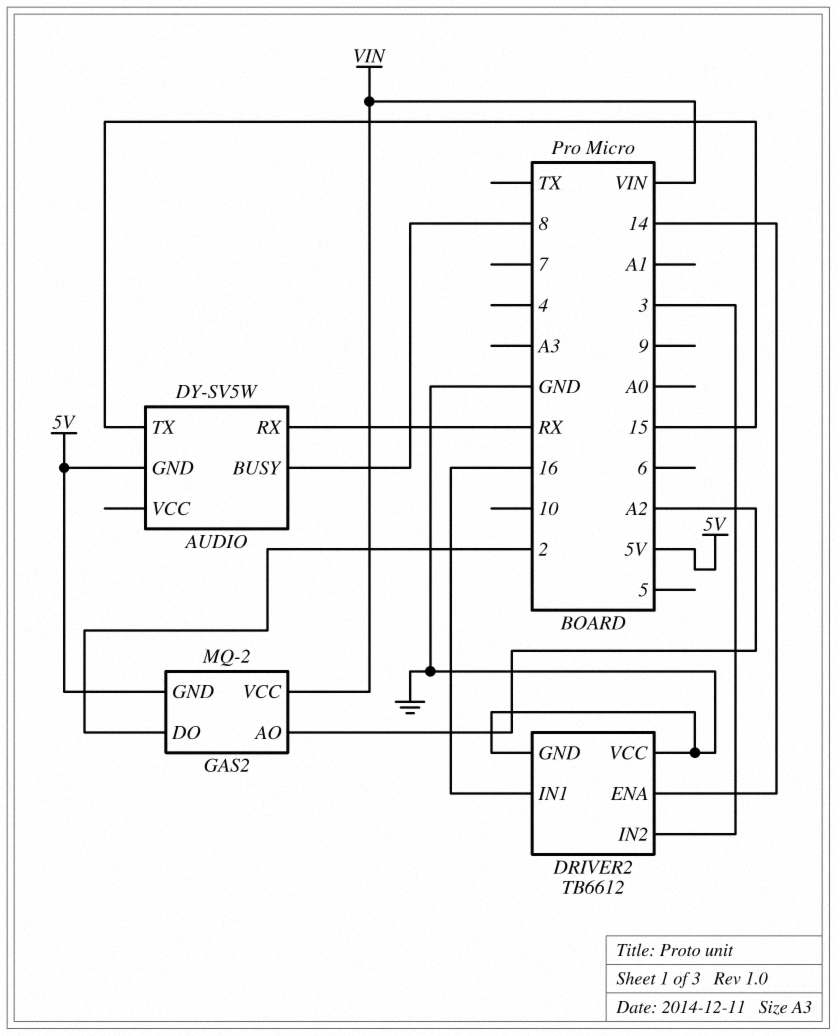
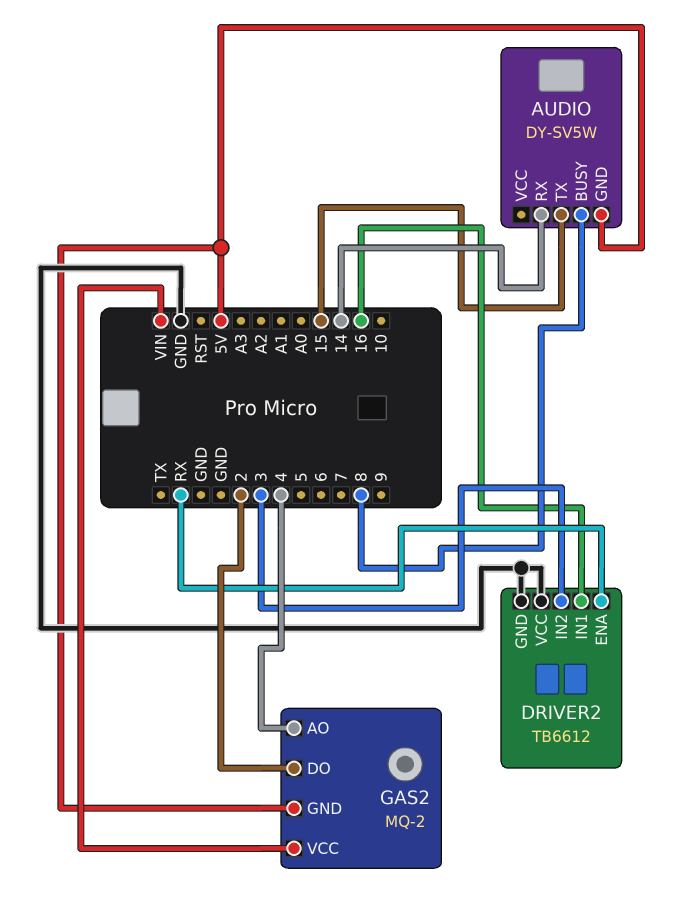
AUDIO pin RX: RX -> 14
DRIVER2 pin ENA: 14 -> RX
GAS2 pin AO: A2 -> 4

